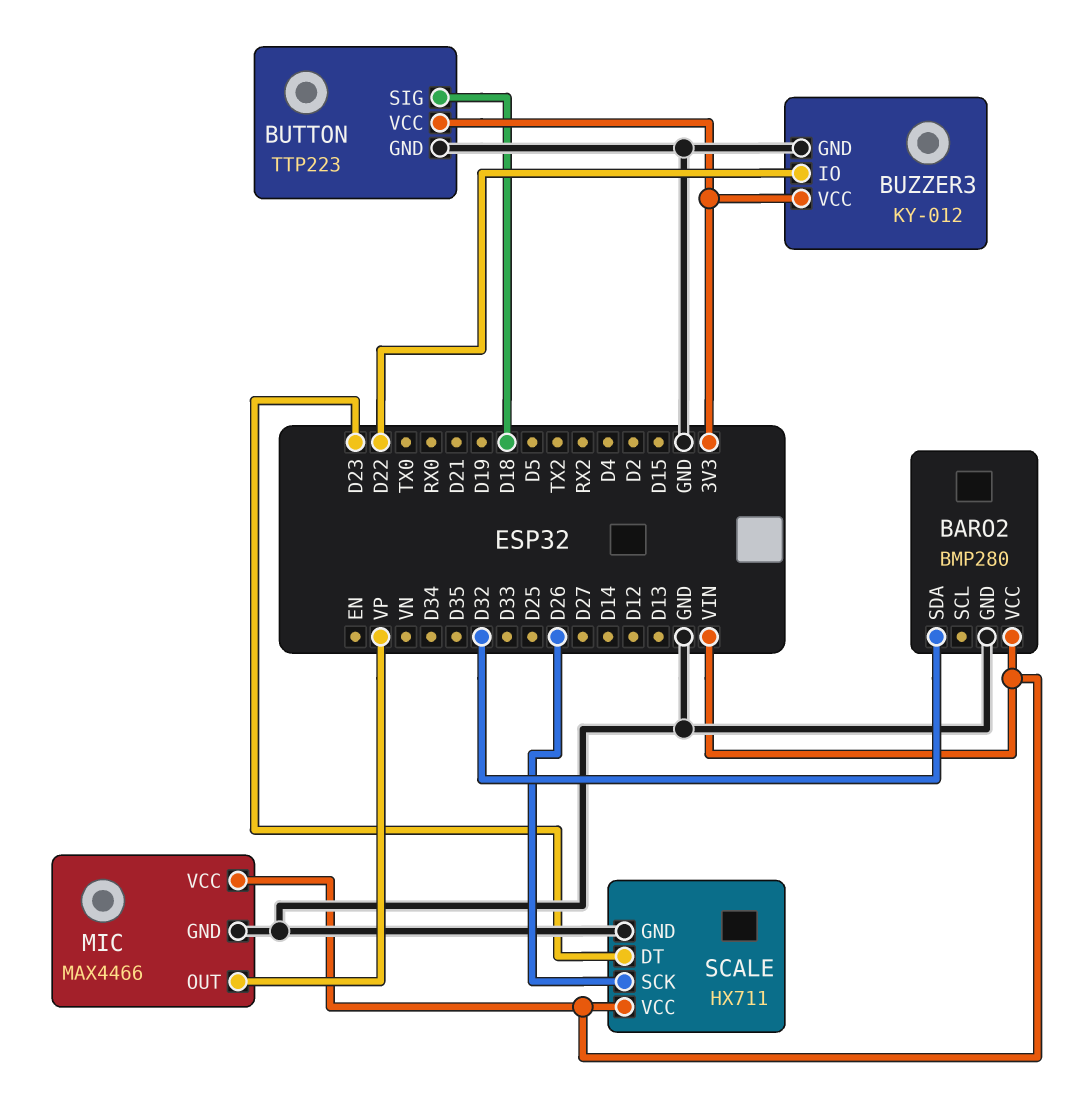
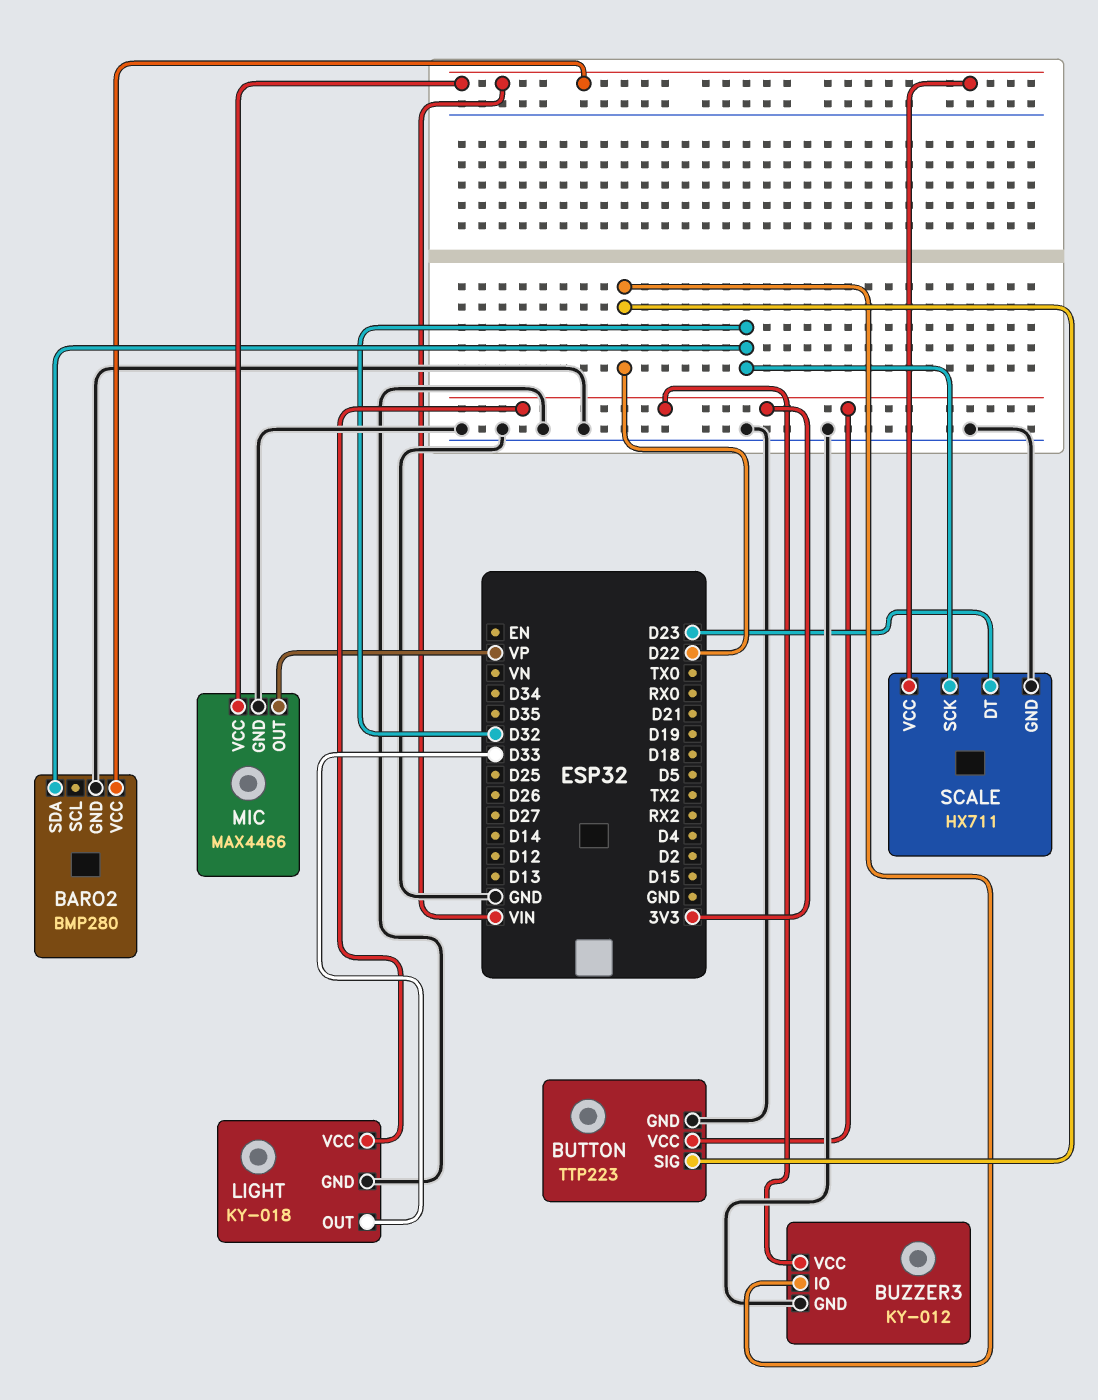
BUTTON pin SIG: D18 -> D22
LIGHT: none -> KY-018
LIGHT pin GND: none -> GND
LIGHT pin OUT: none -> D33
LIGHT pin VCC: none -> 3V3
SCALE pin SCK: D26 -> D32

